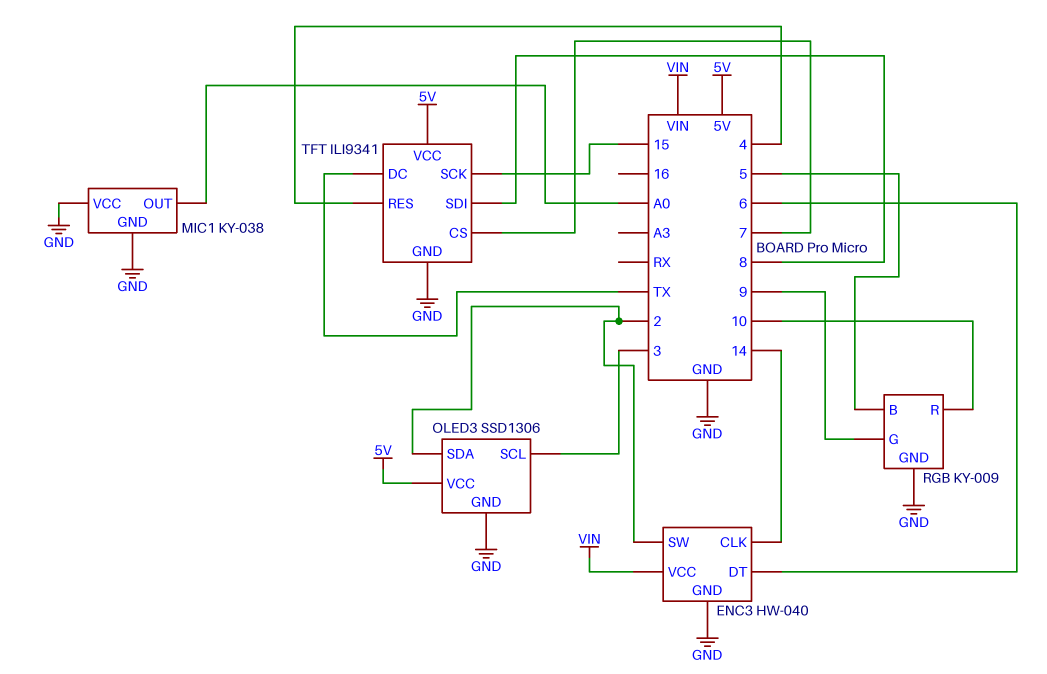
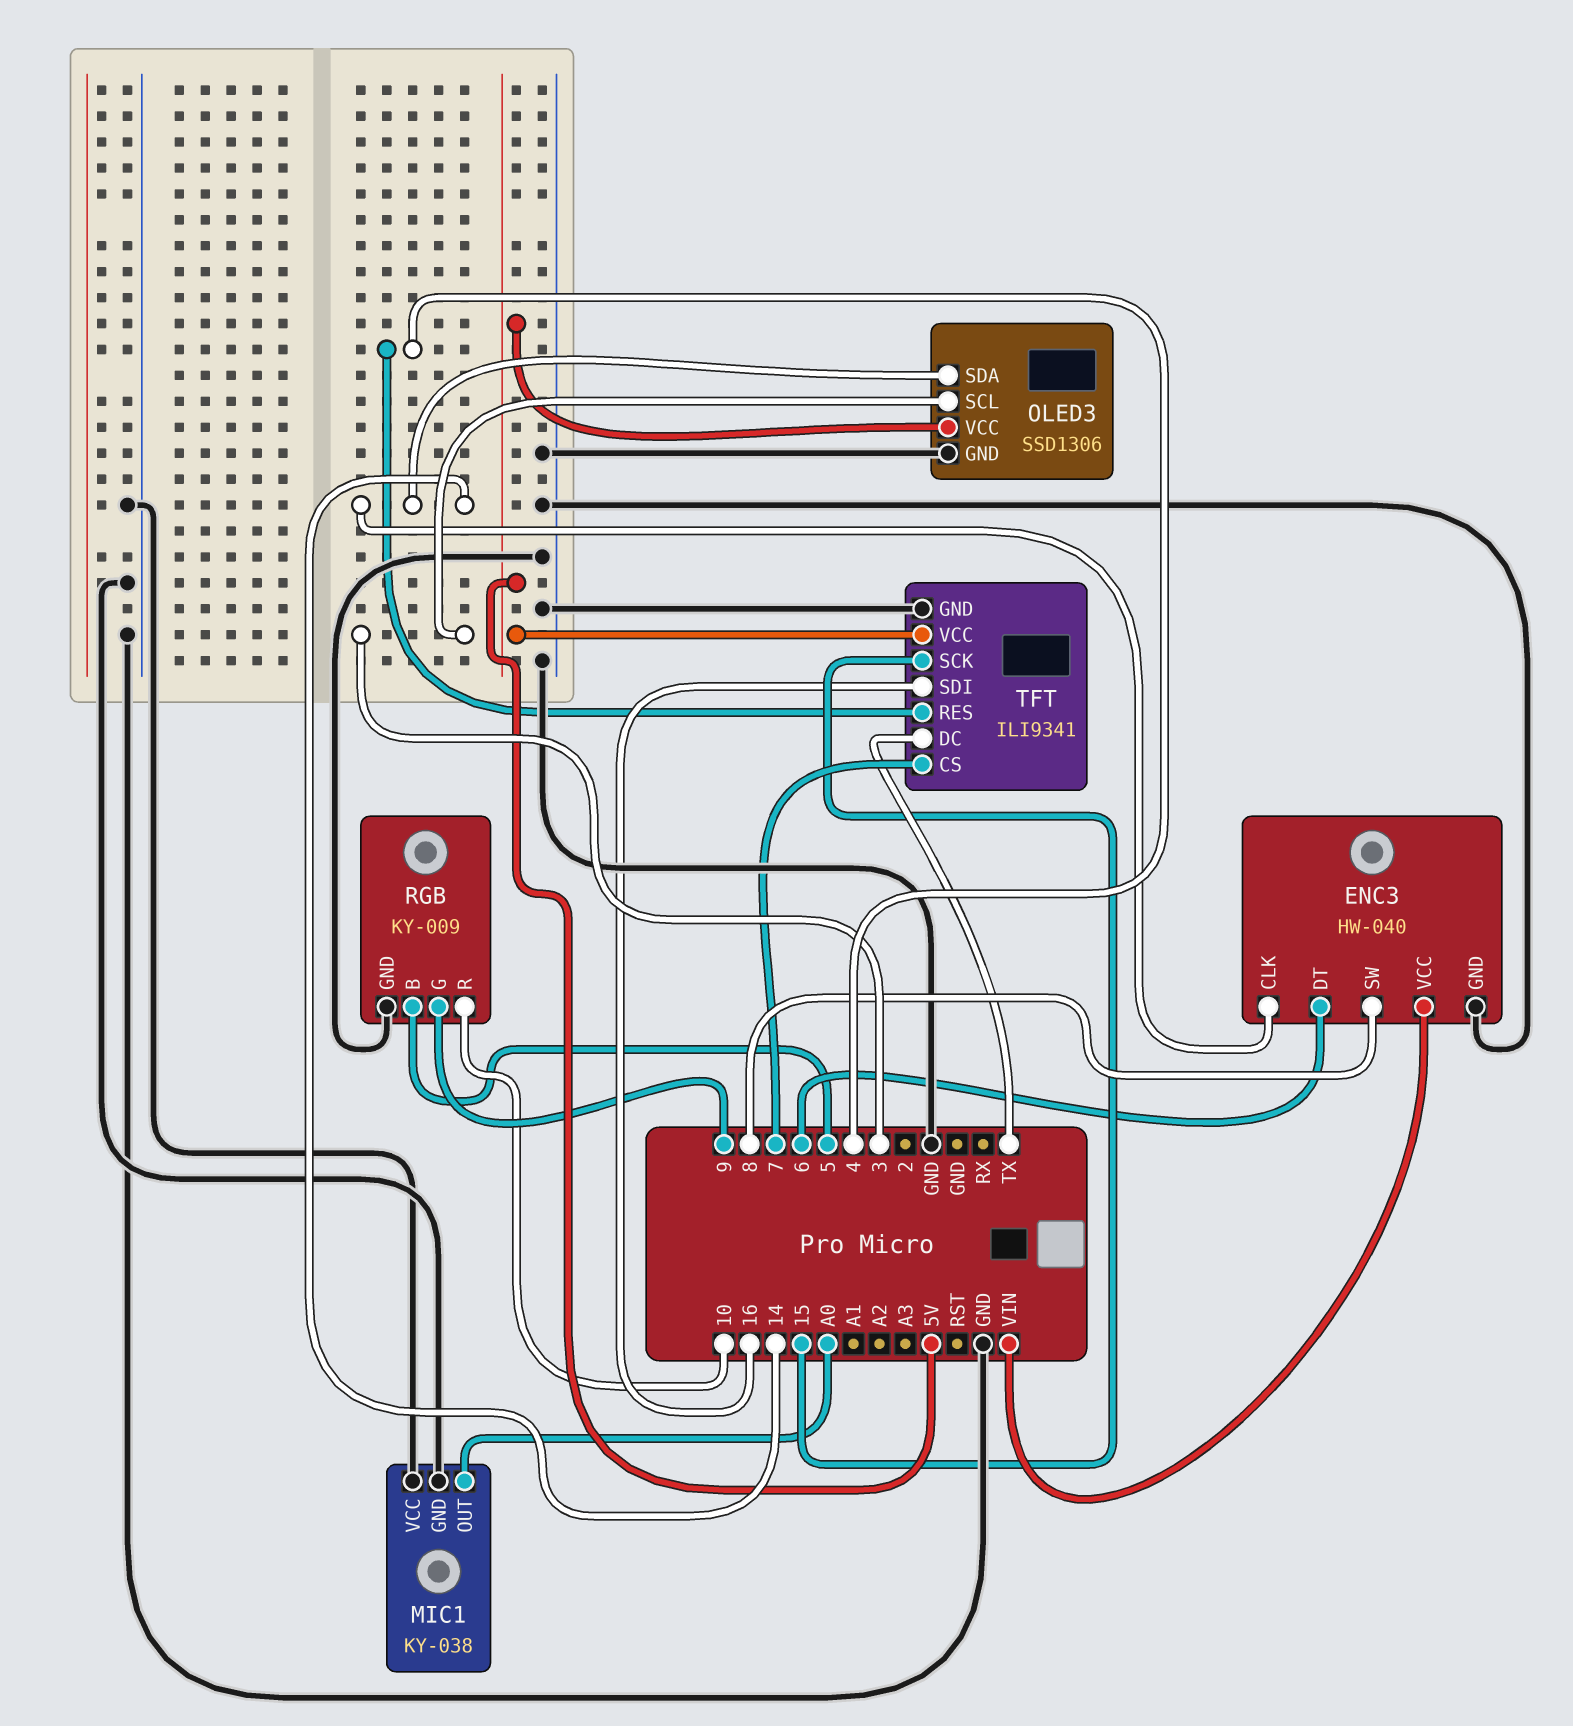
ENC3 pin SW: 2 -> 8
OLED3 pin SDA: 2 -> 14
TFT pin SDI: 8 -> 16

